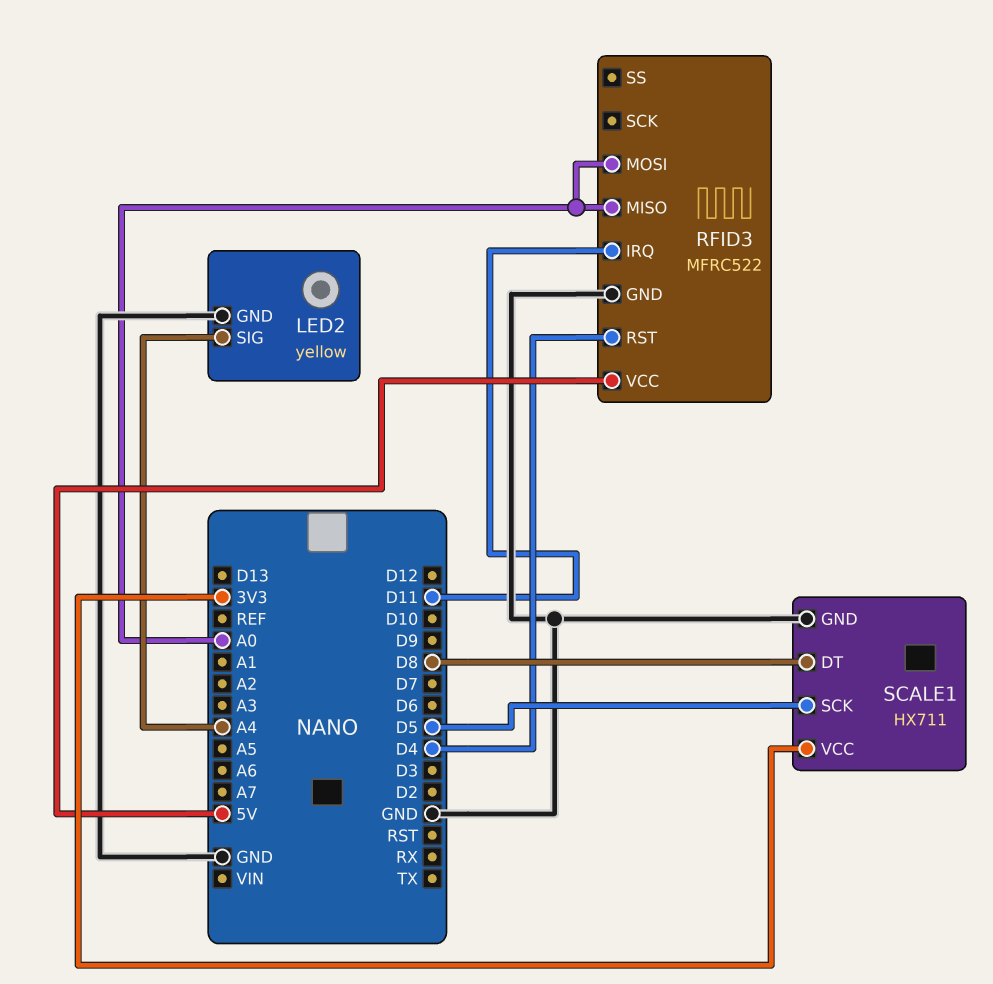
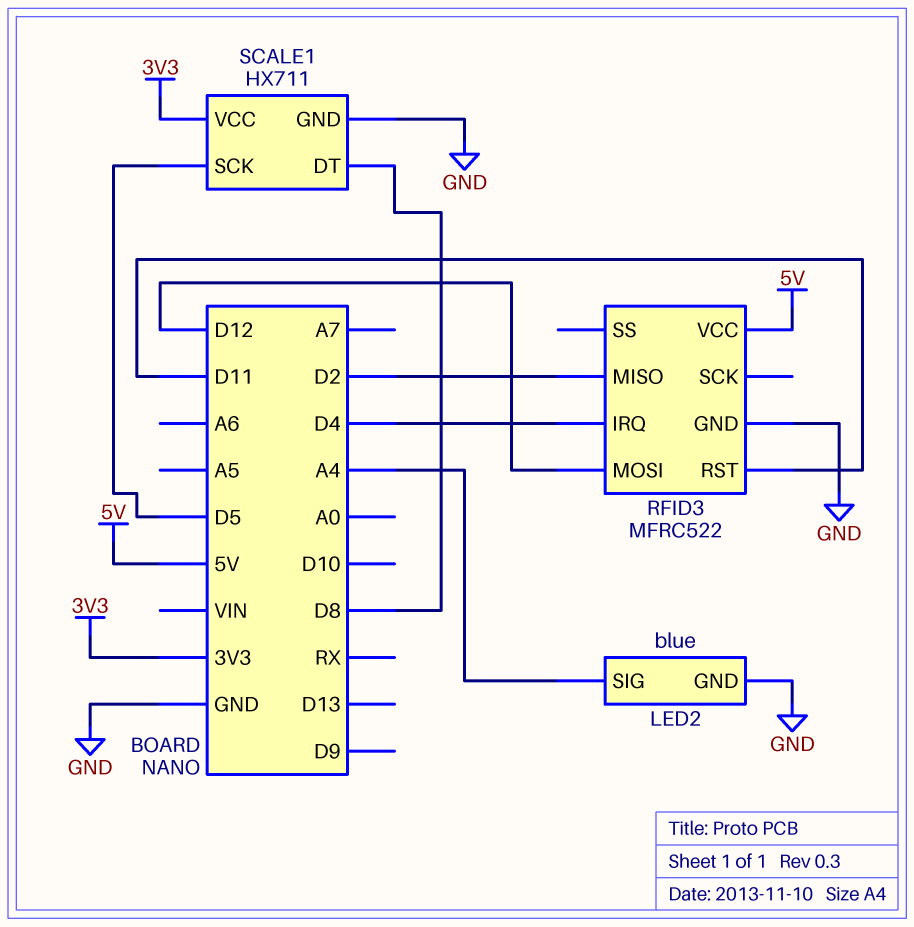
LED2: yellow -> blue
RFID3 pin IRQ: D11 -> D4
RFID3 pin MISO: A0 -> D2
RFID3 pin MOSI: A0 -> D12
RFID3 pin RST: D4 -> D11

